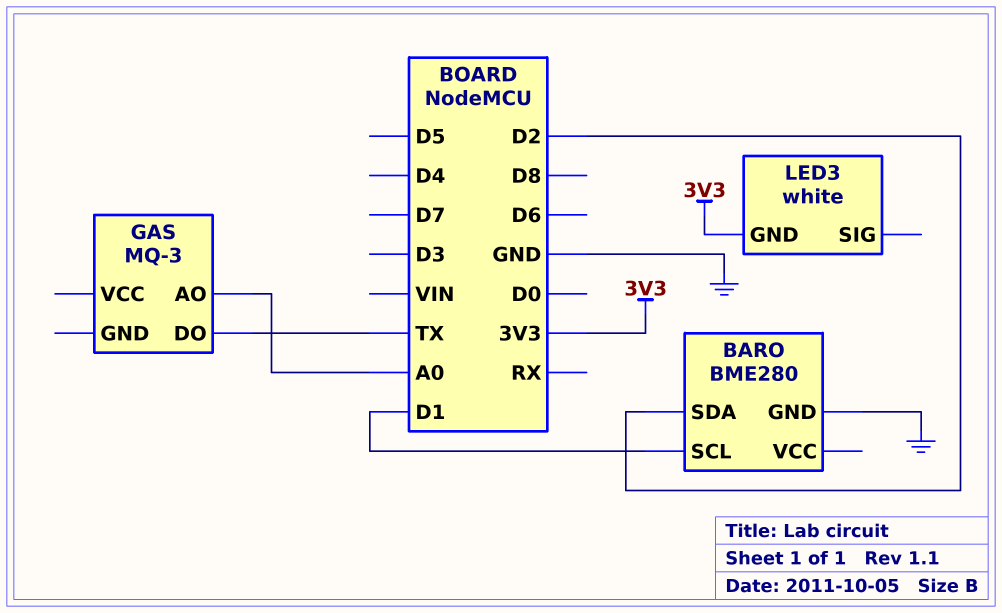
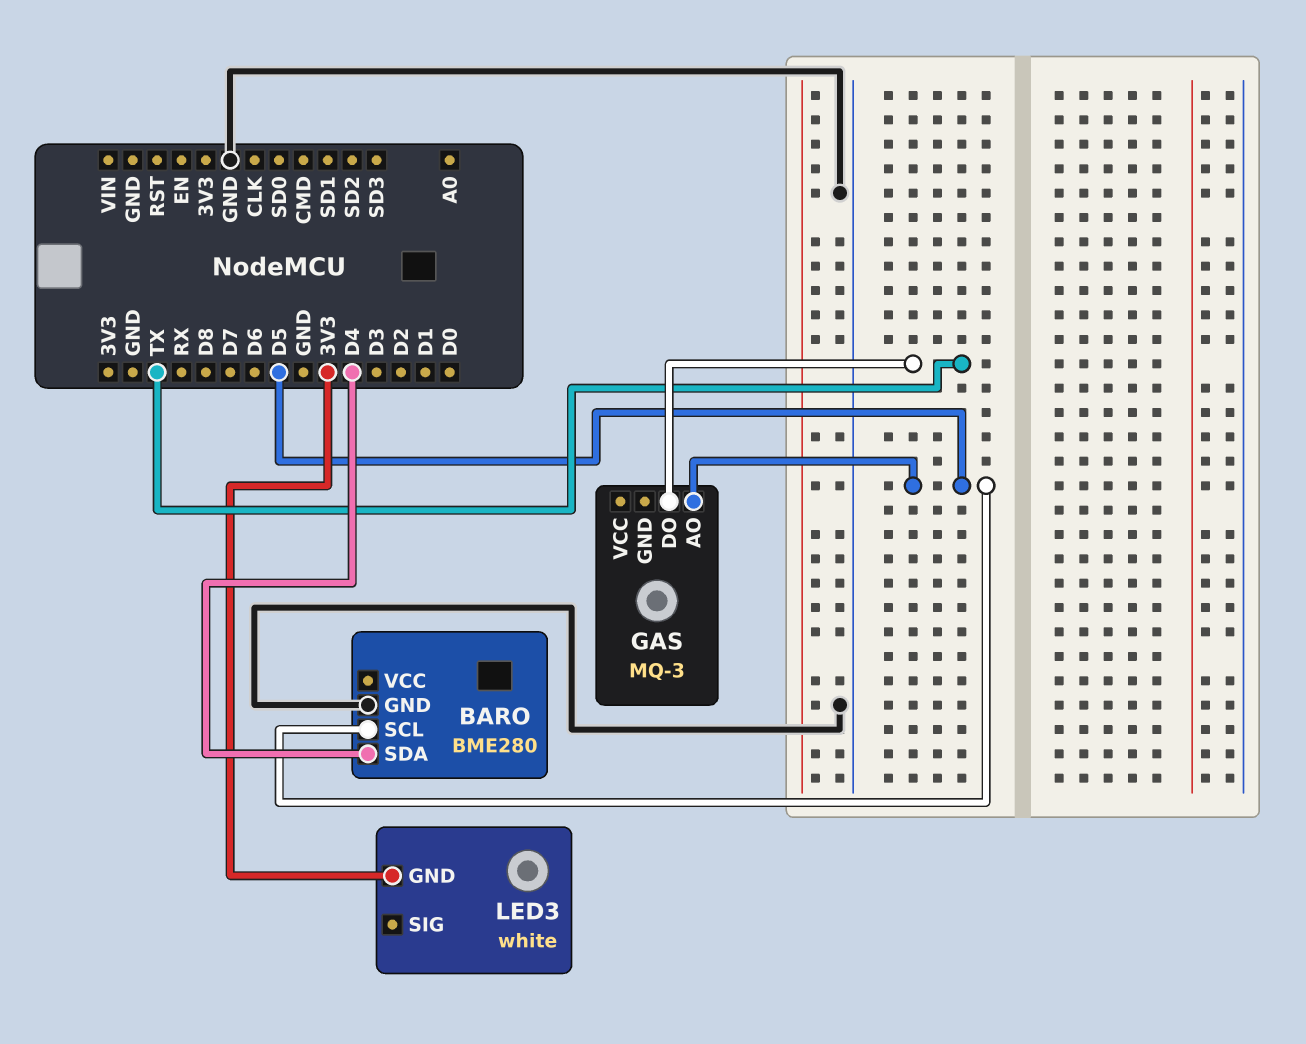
BARO pin SCL: D1 -> D5
BARO pin SDA: D2 -> D4
GAS pin AO: A0 -> D5

